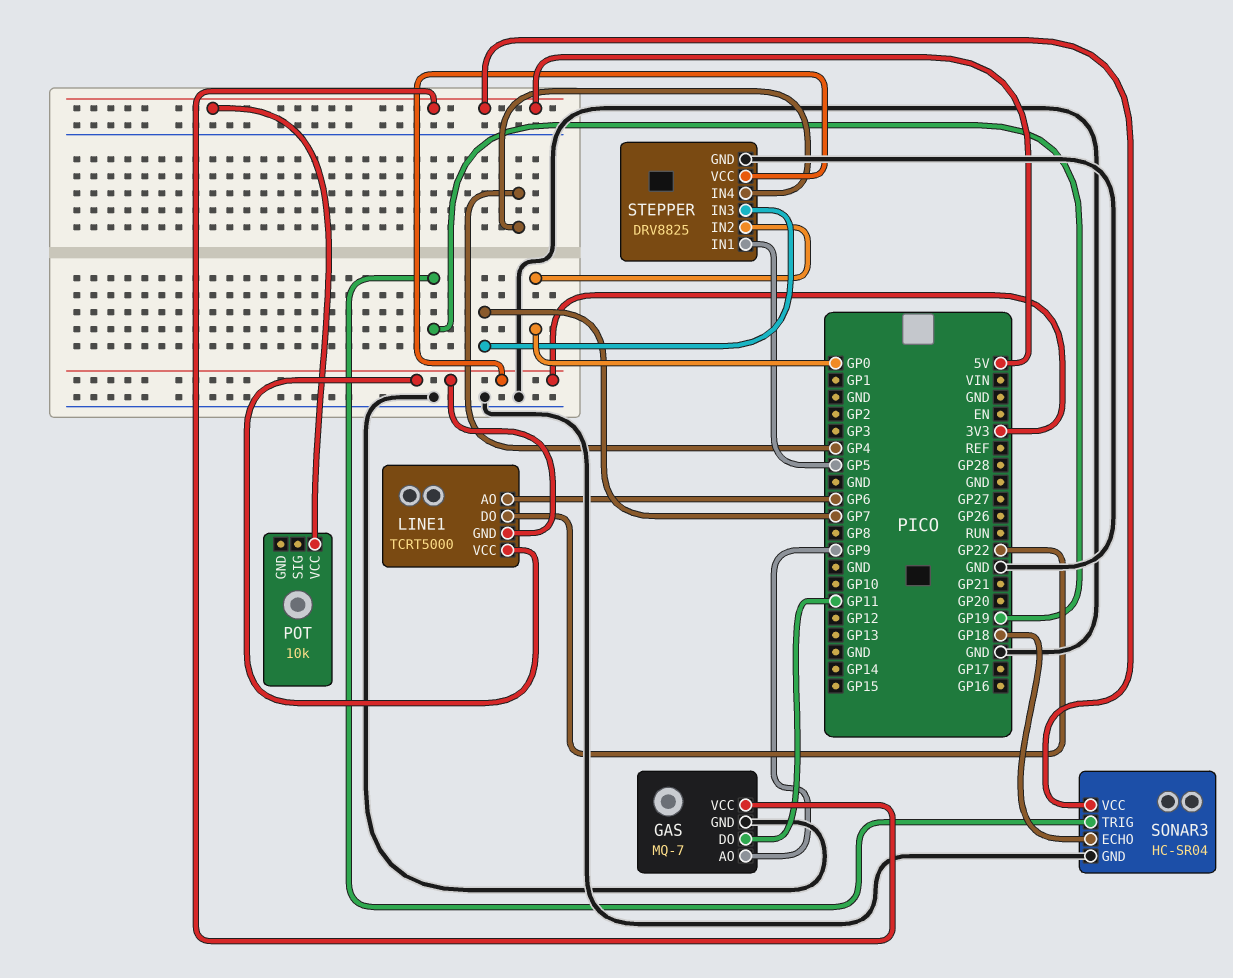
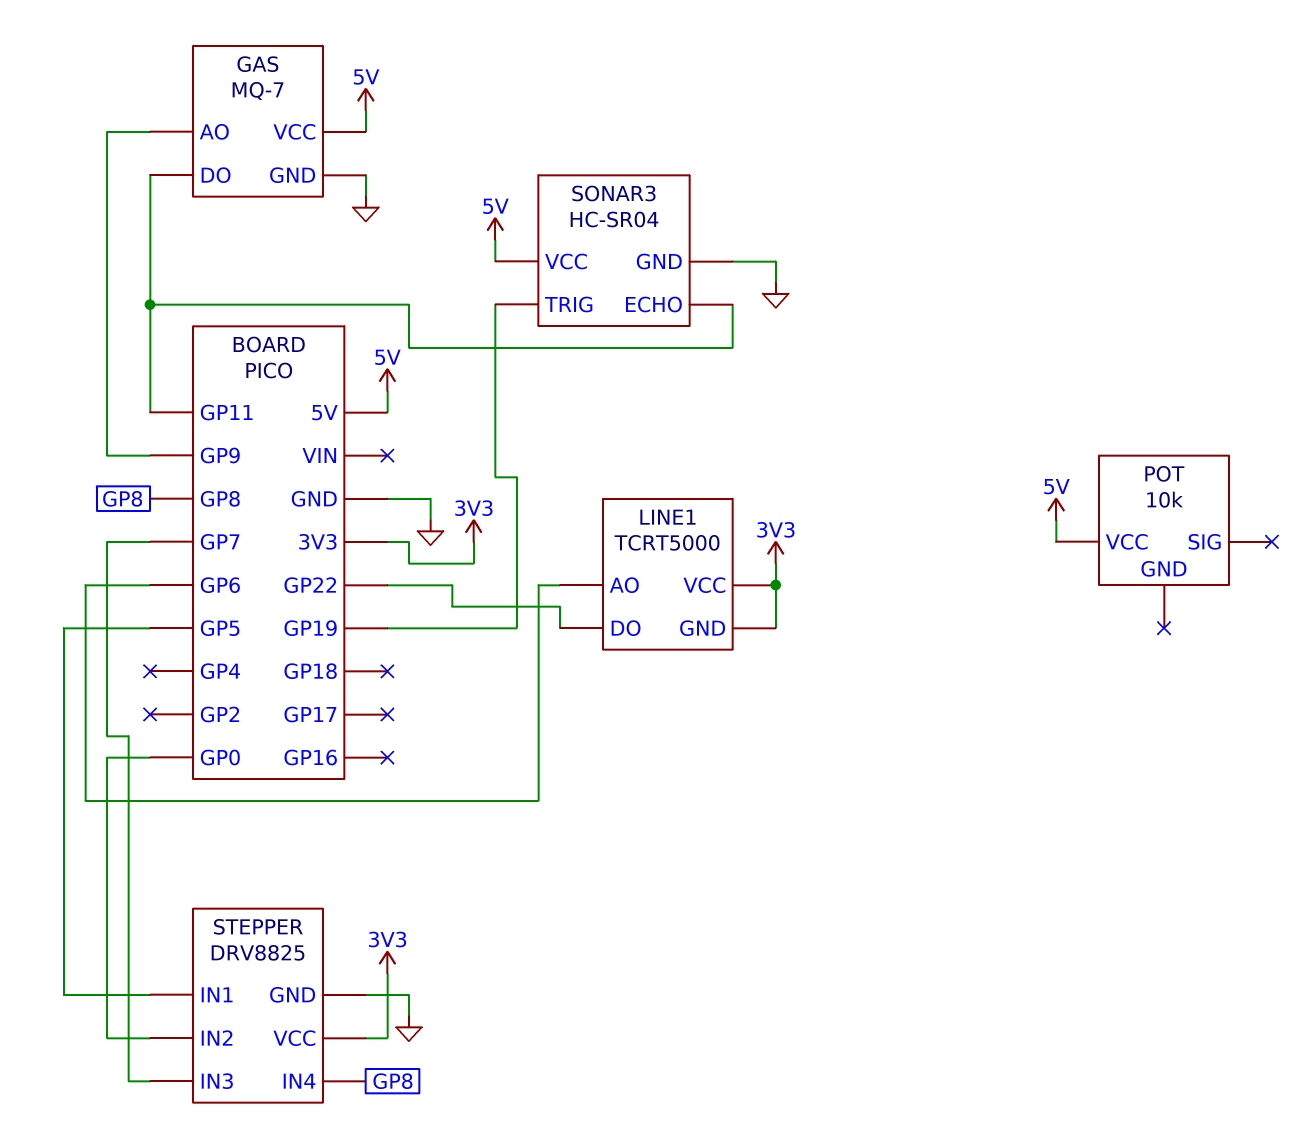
SONAR3 pin ECHO: GP18 -> GP11
STEPPER pin IN4: GP4 -> GP8

